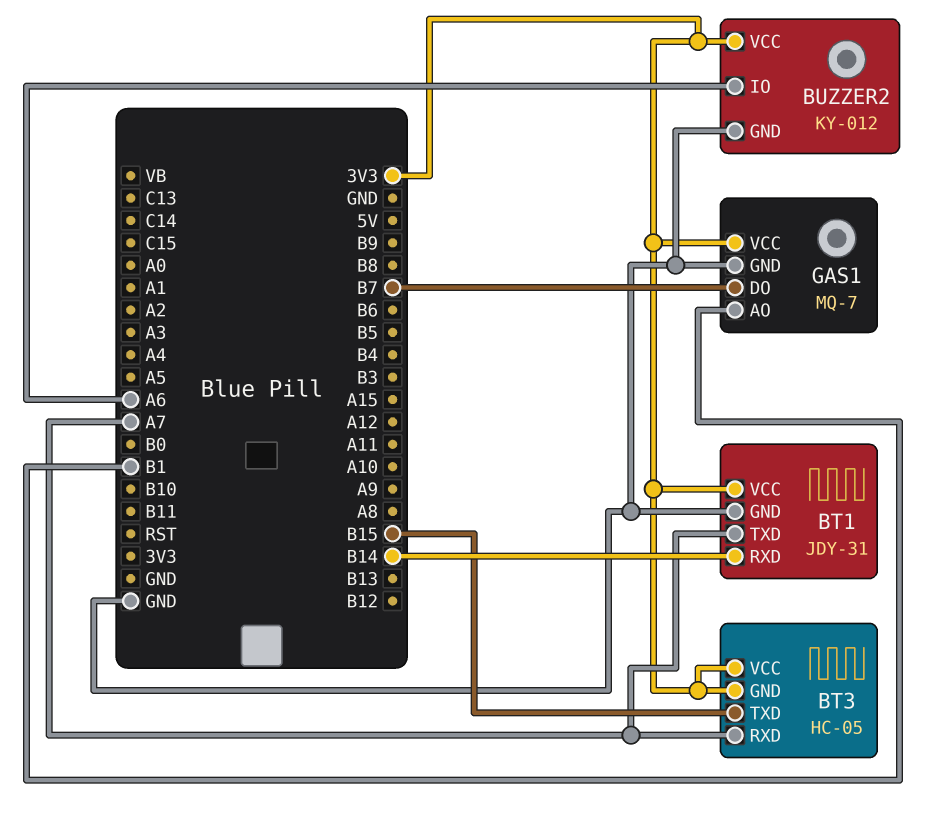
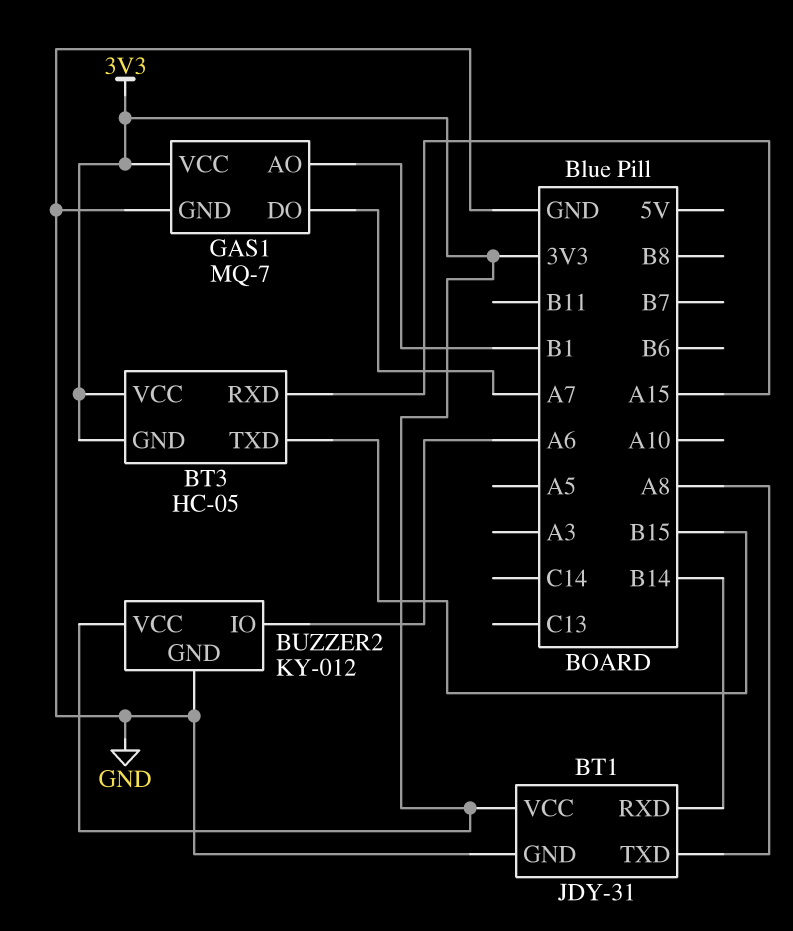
BT1 pin TXD: A7 -> A8
BT3 pin RXD: A7 -> A15
GAS1 pin DO: B7 -> A7

